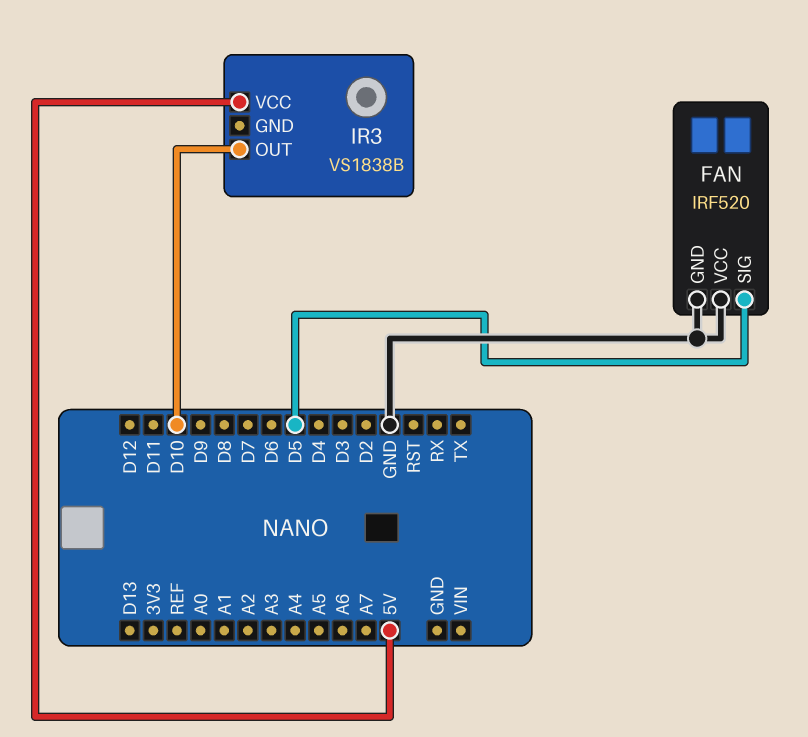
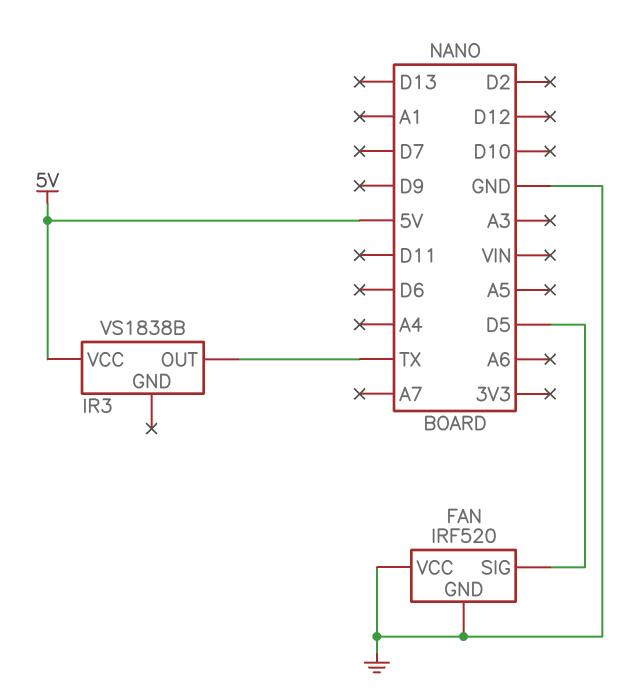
IR3 pin OUT: D10 -> TX

